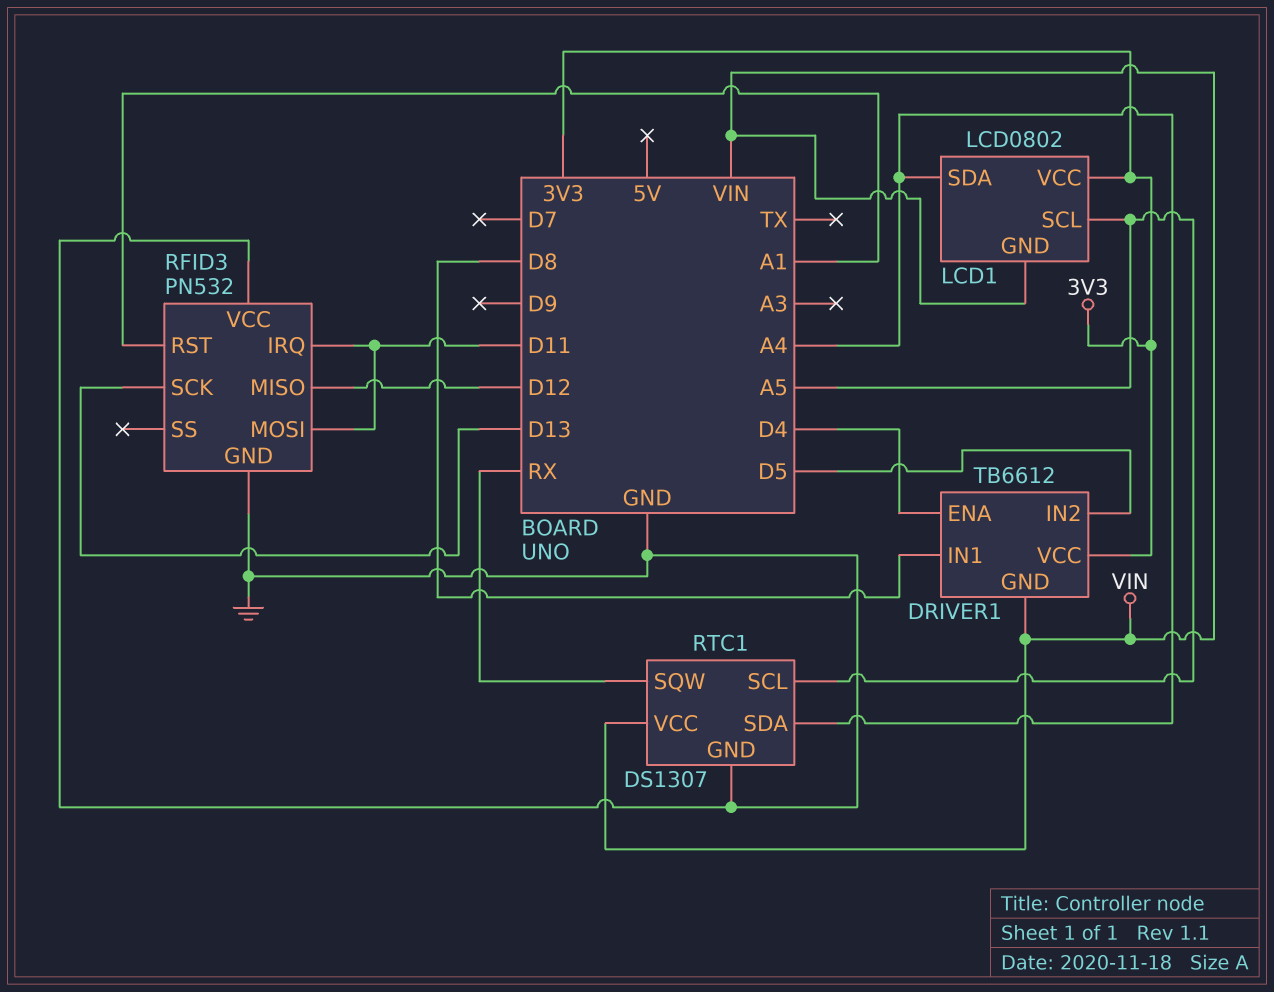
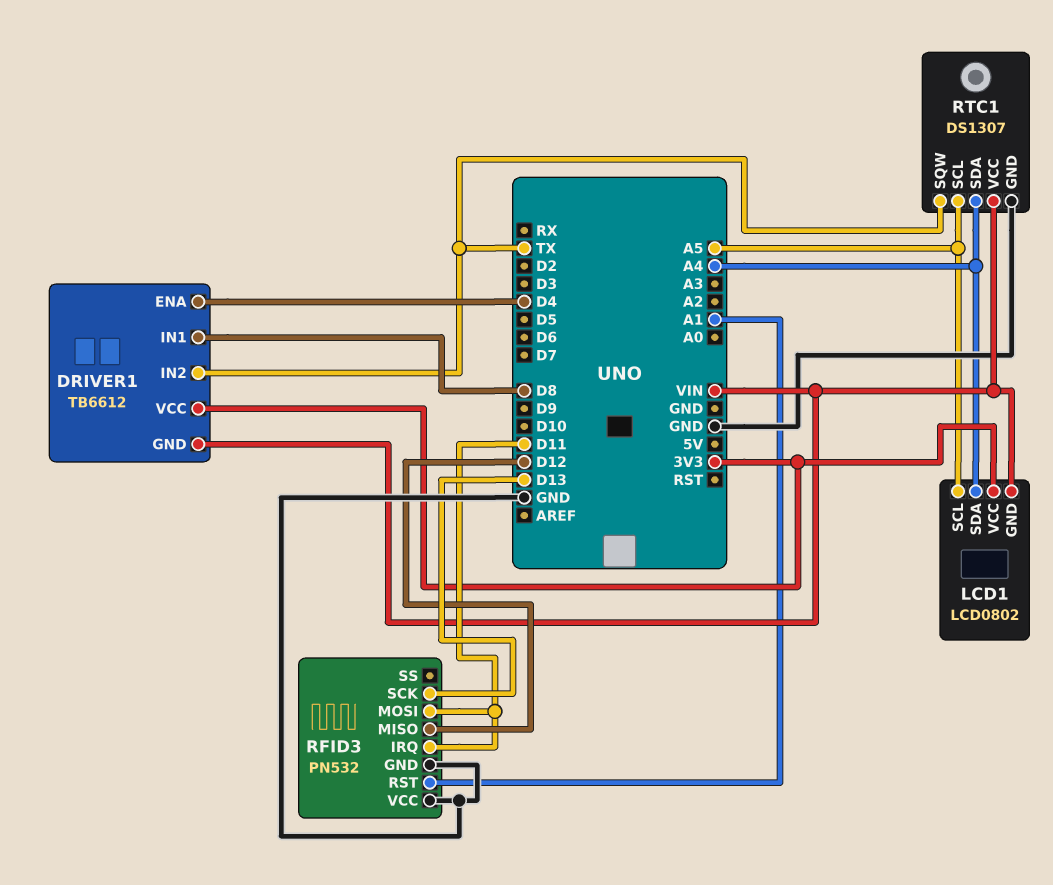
DRIVER1 pin IN2: D5 -> TX
RTC1 pin SQW: RX -> TX

